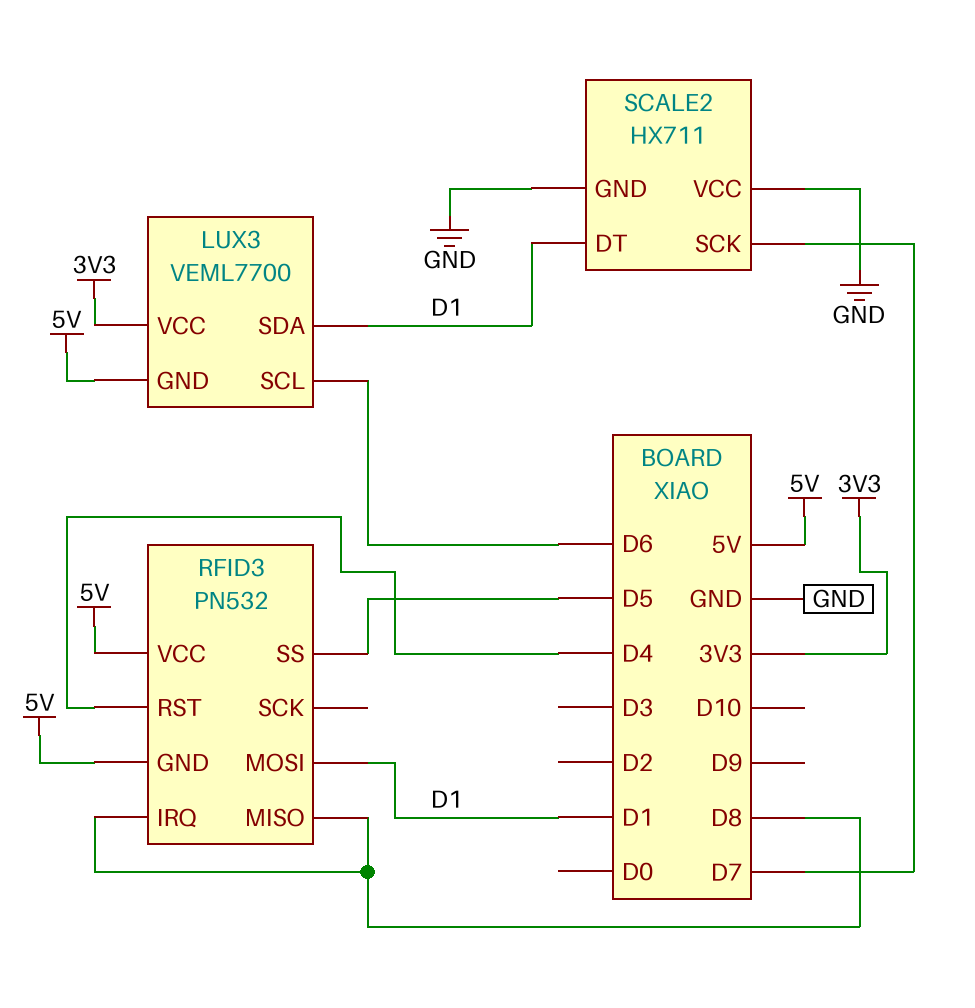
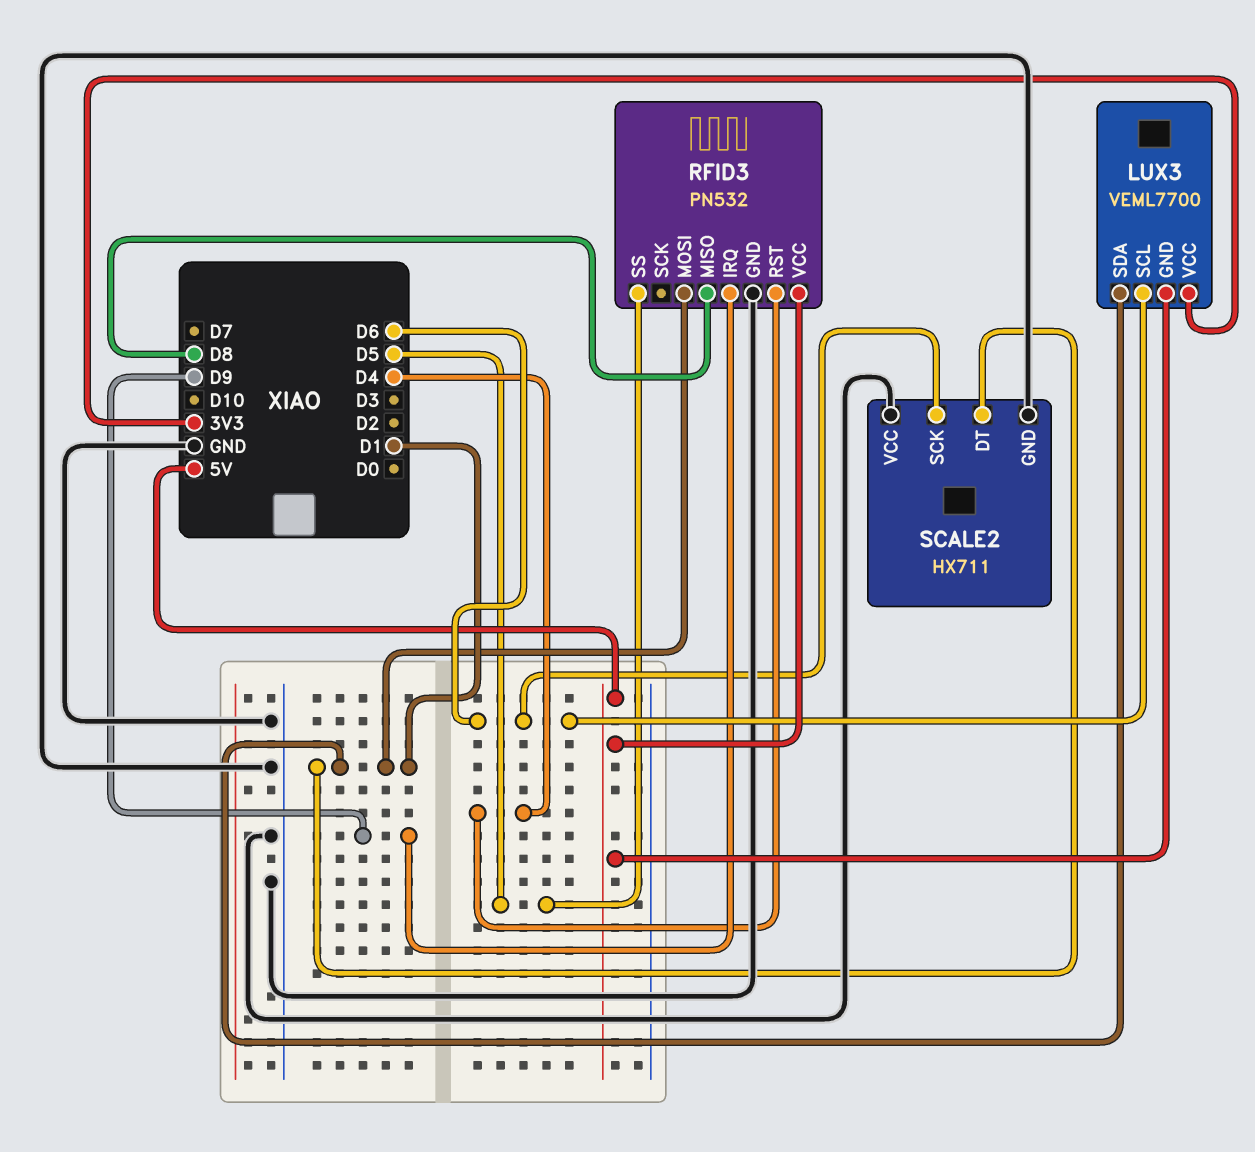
RFID3 pin GND: 5V -> GND
RFID3 pin IRQ: D8 -> D9
SCALE2 pin SCK: D7 -> D6

